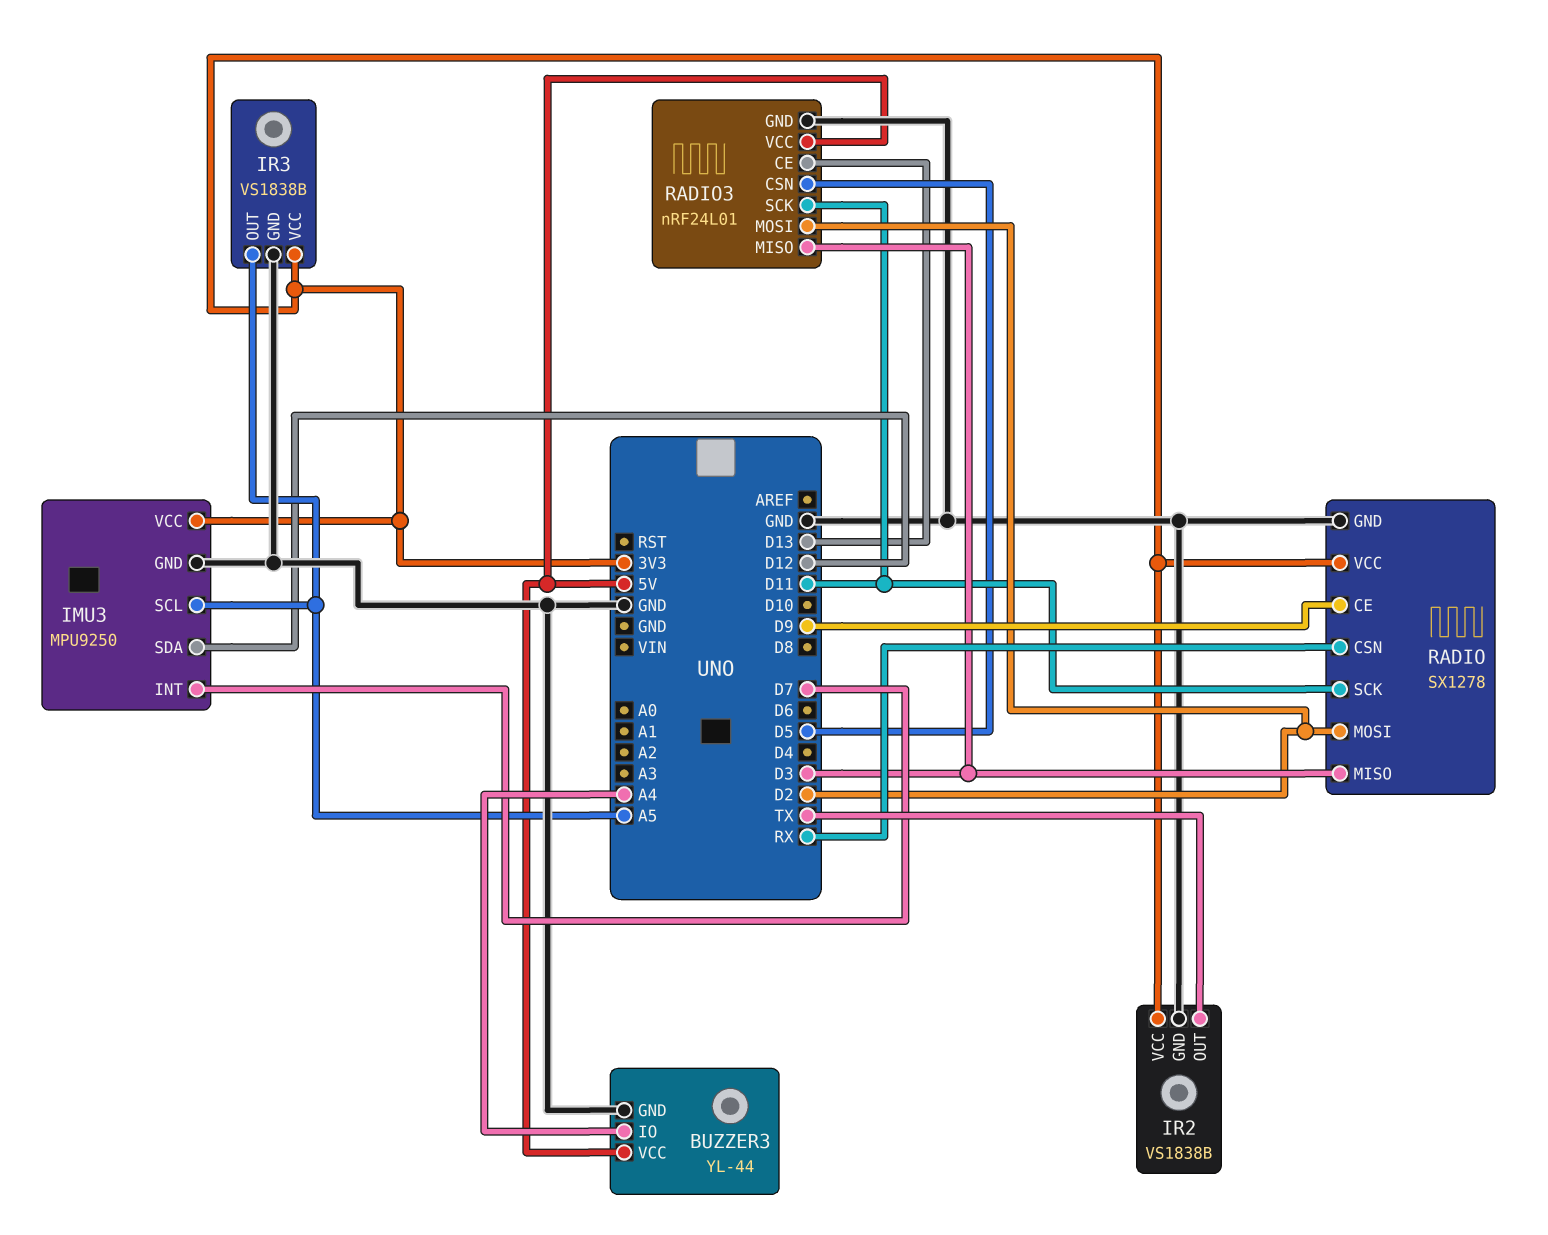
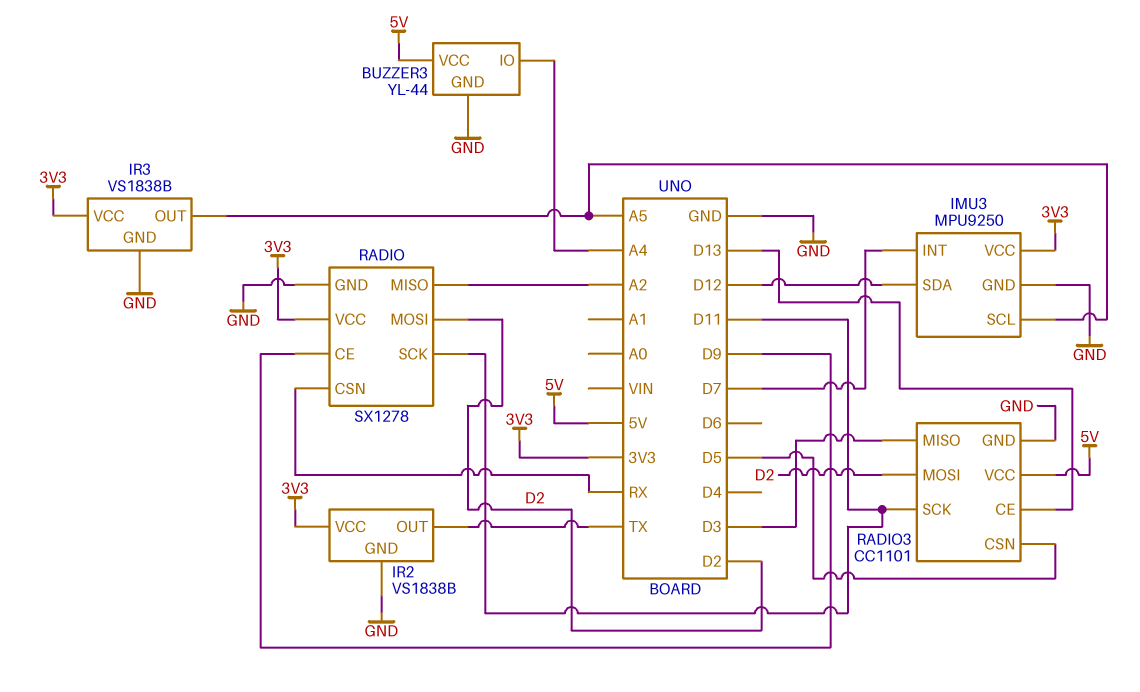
RADIO pin MISO: D3 -> A2
RADIO3: nRF24L01 -> CC1101

